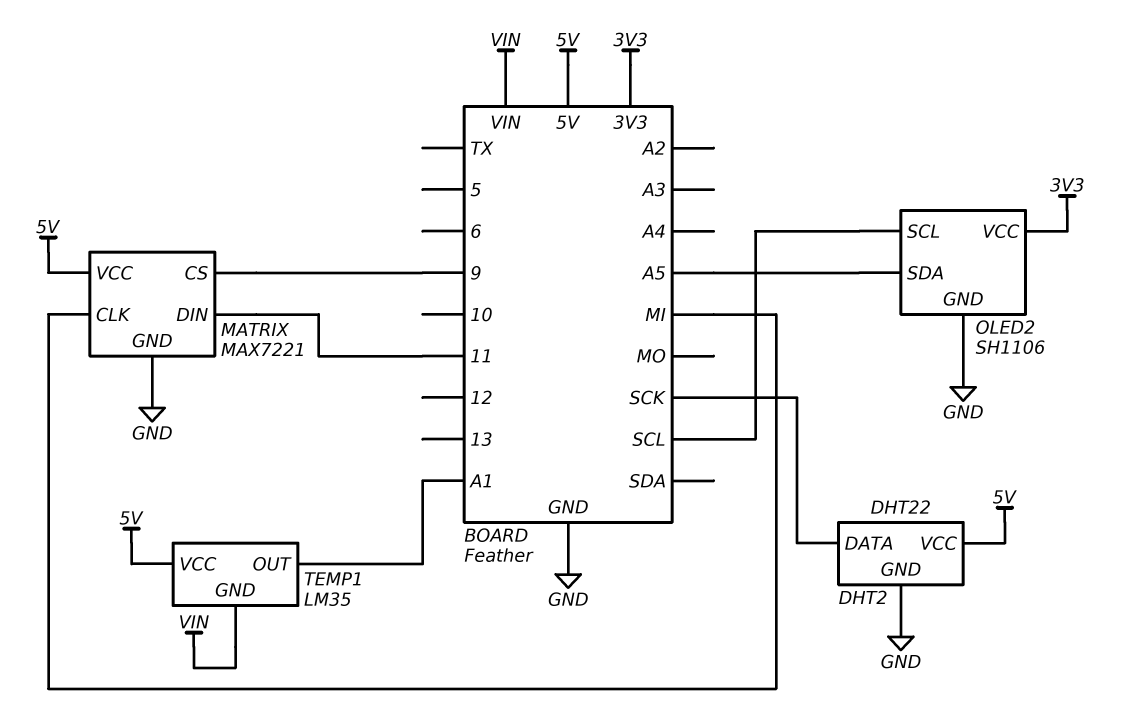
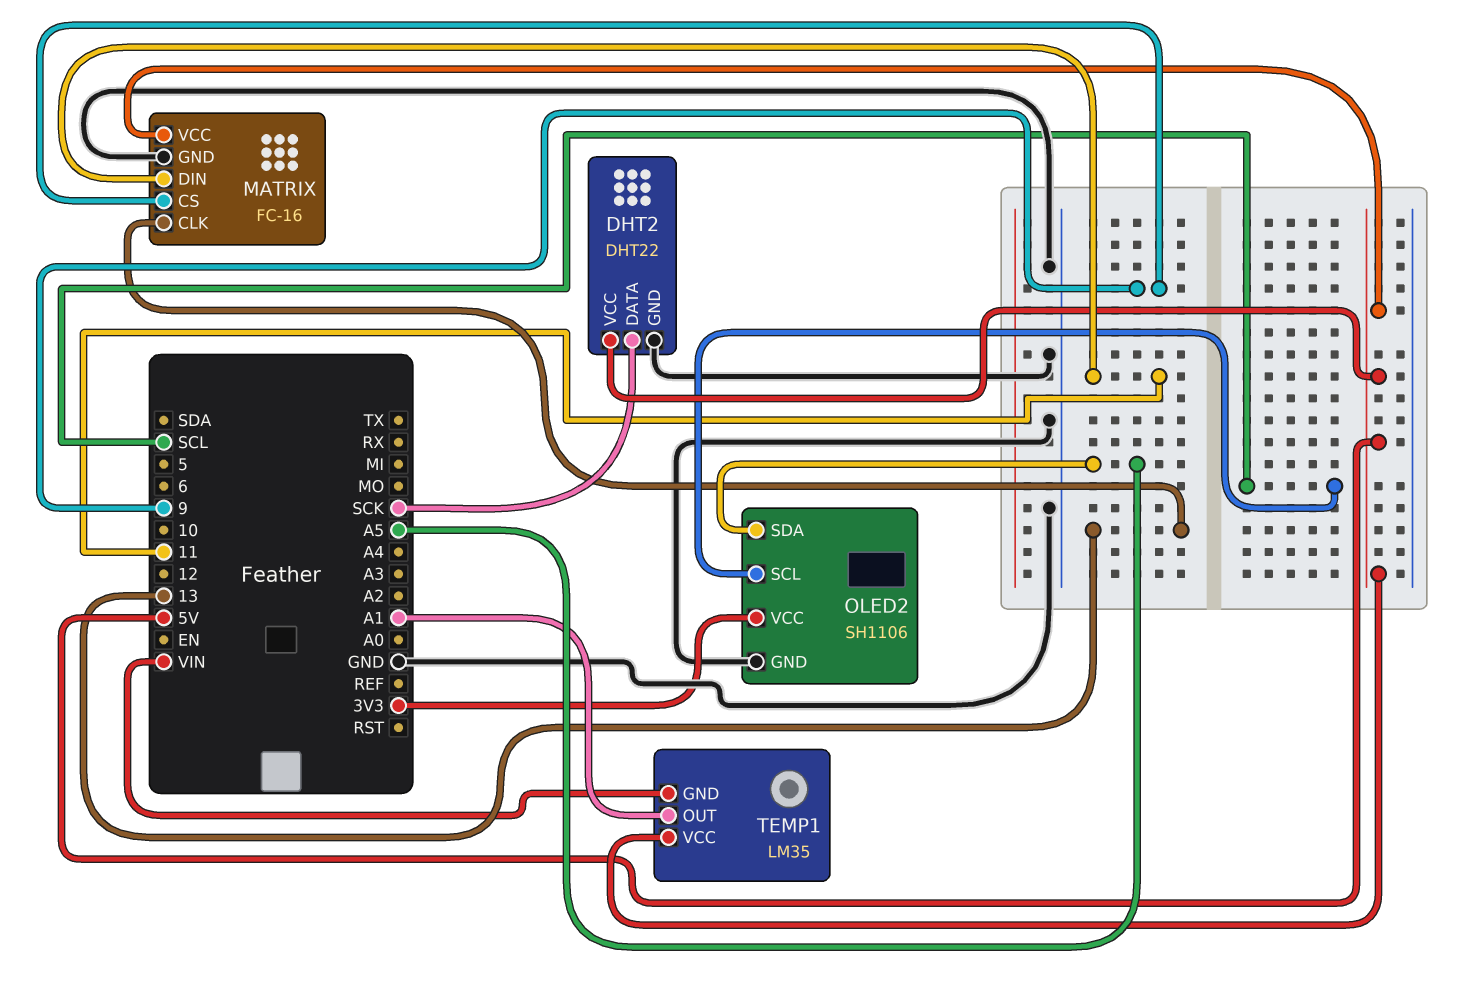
MATRIX: MAX7221 -> FC-16
MATRIX pin CLK: MI -> 13

